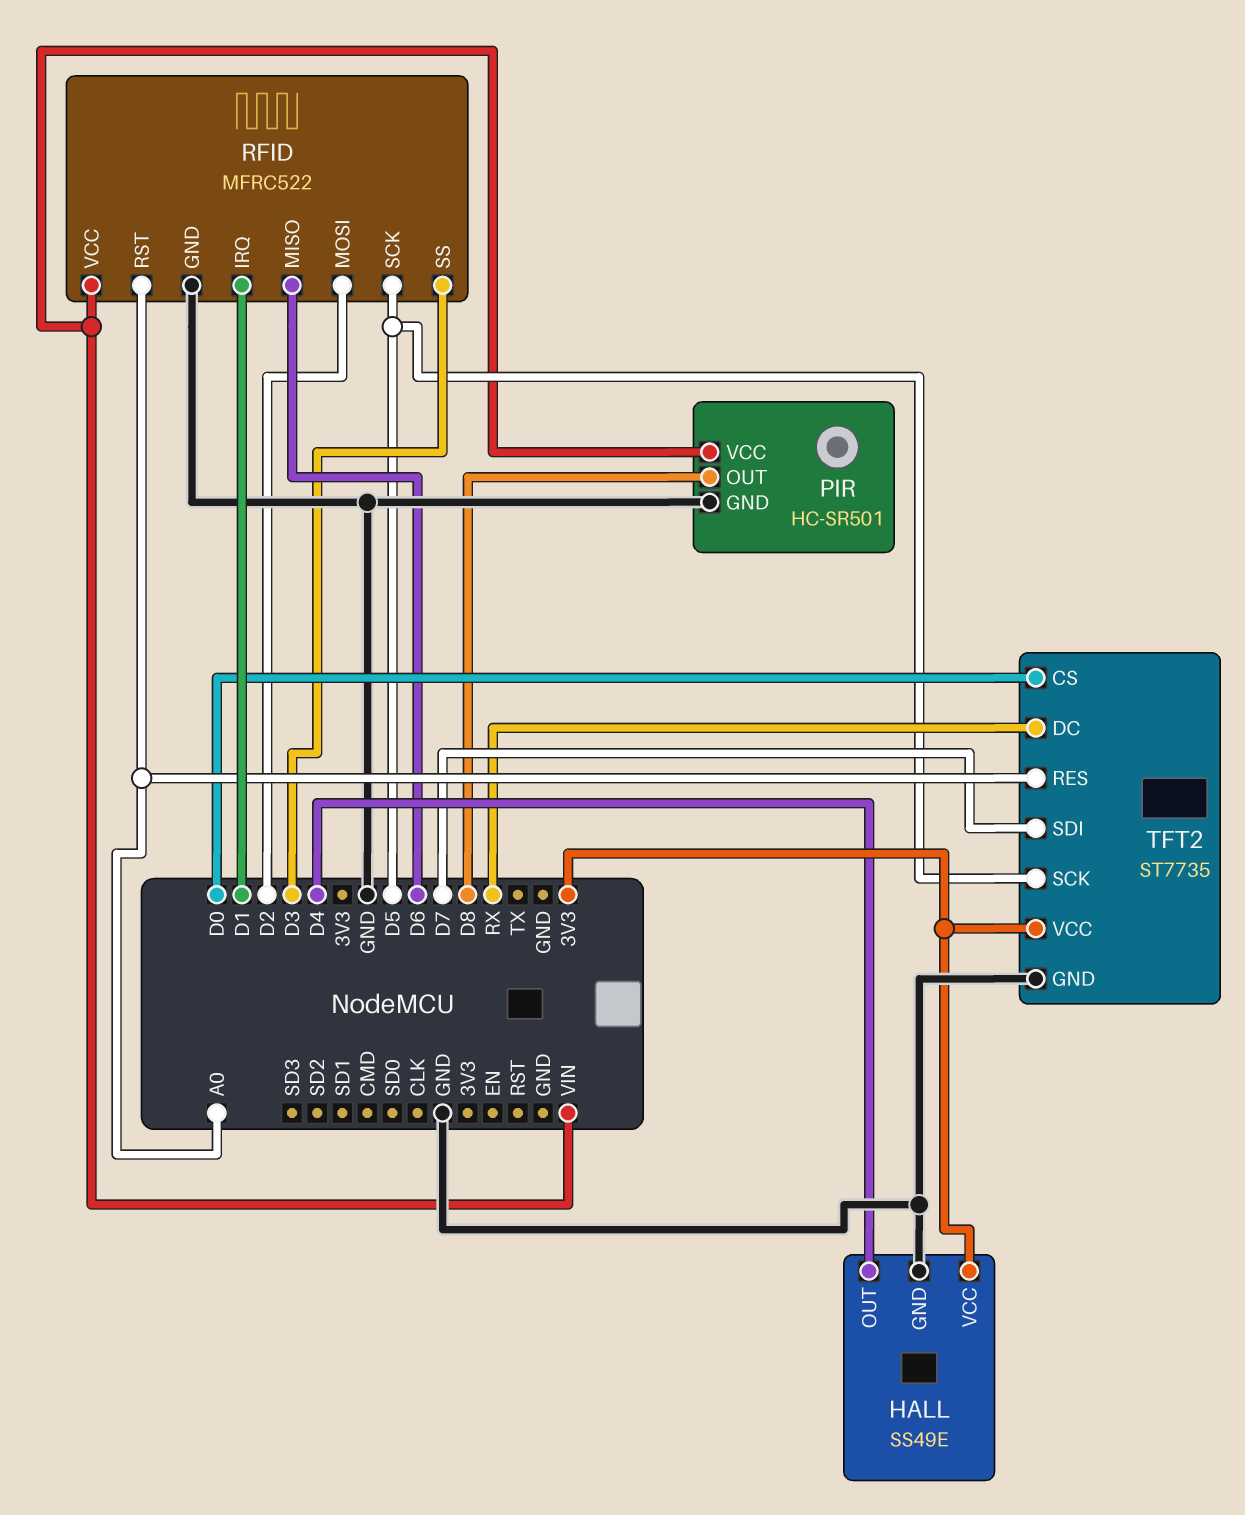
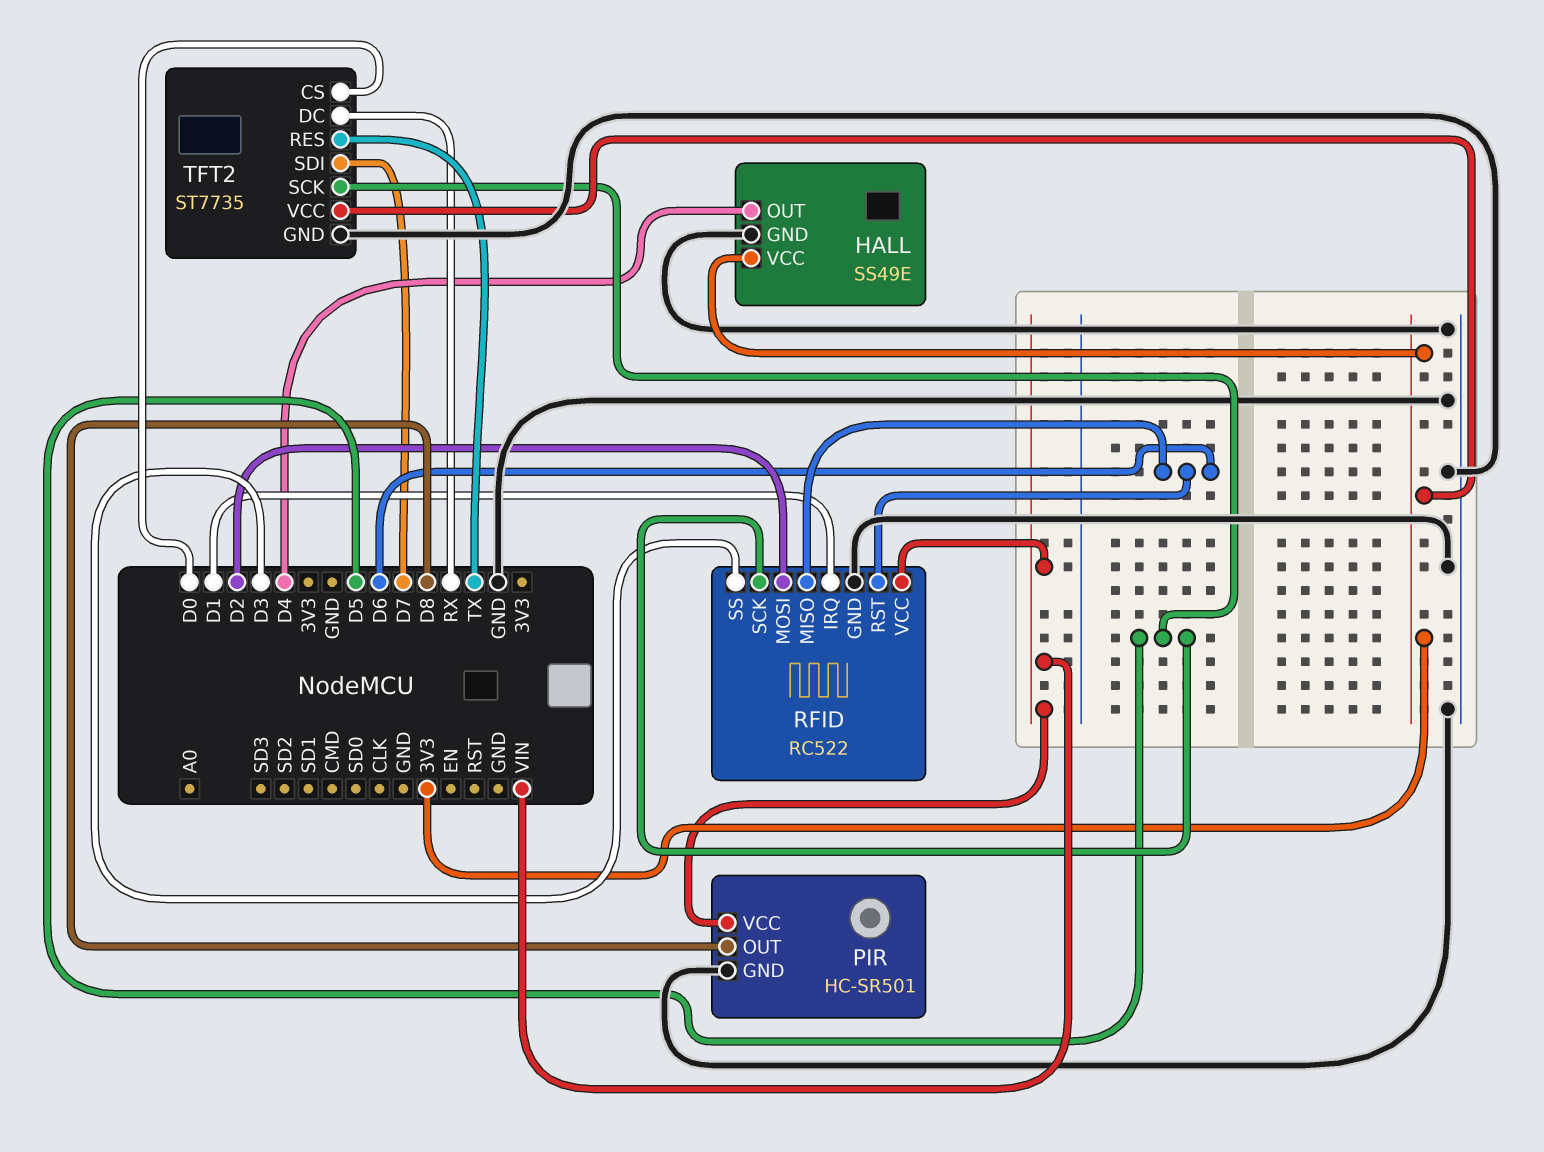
RFID: MFRC522 -> RC522
RFID pin RST: A0 -> D6
TFT2 pin RES: A0 -> TX

